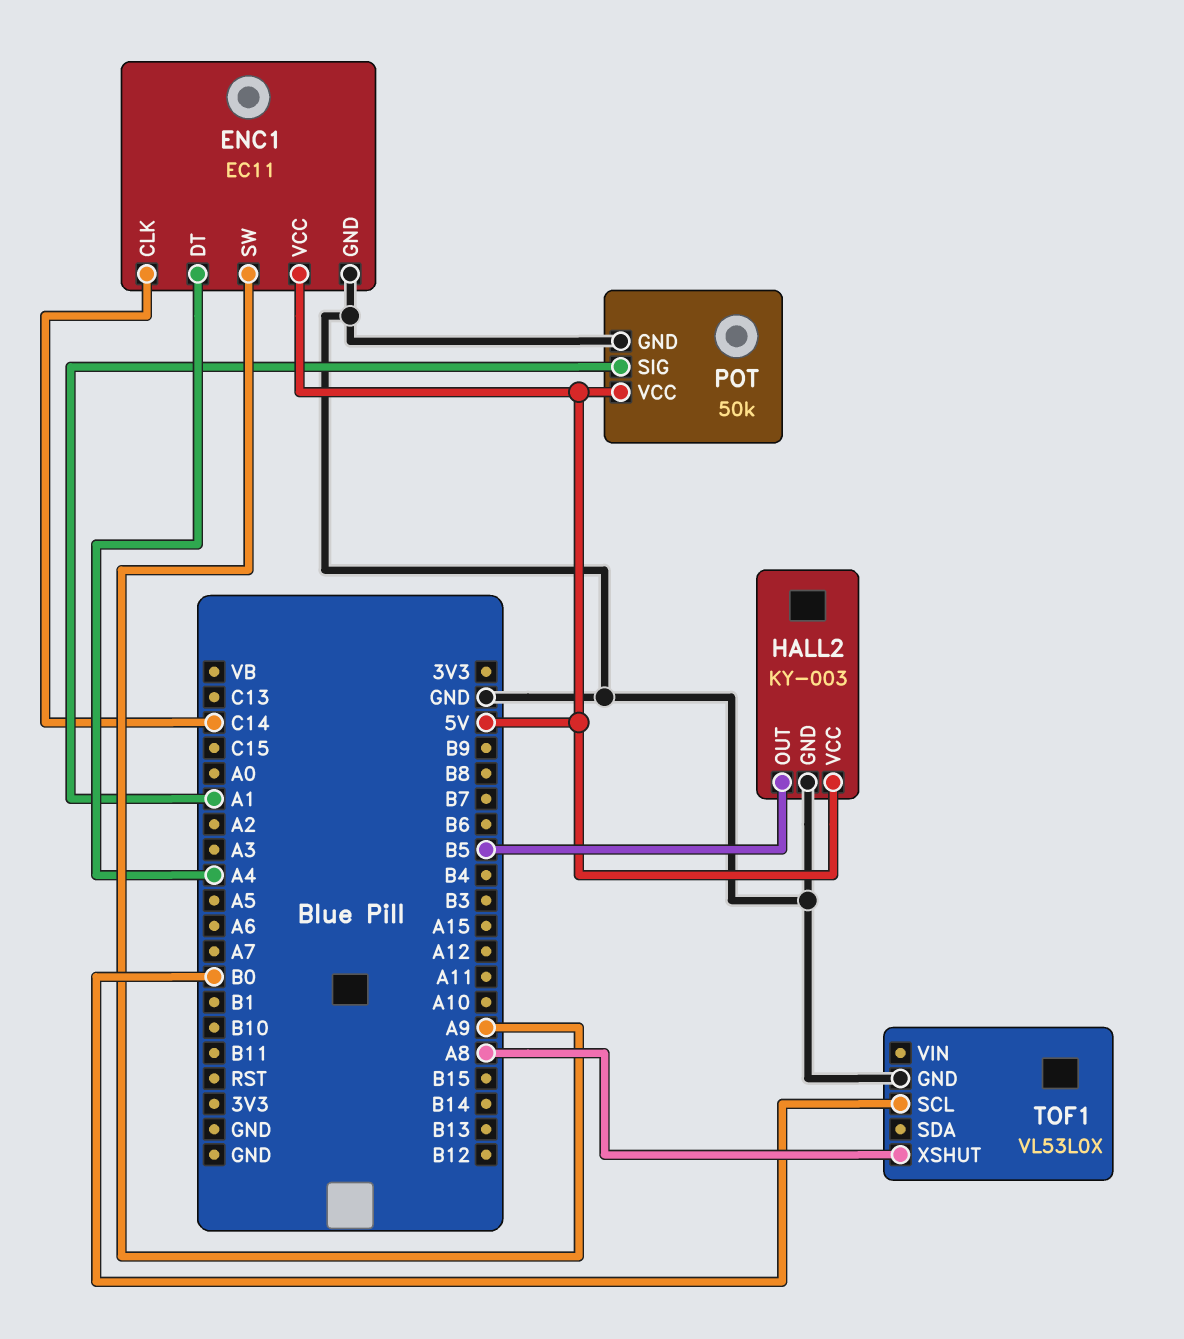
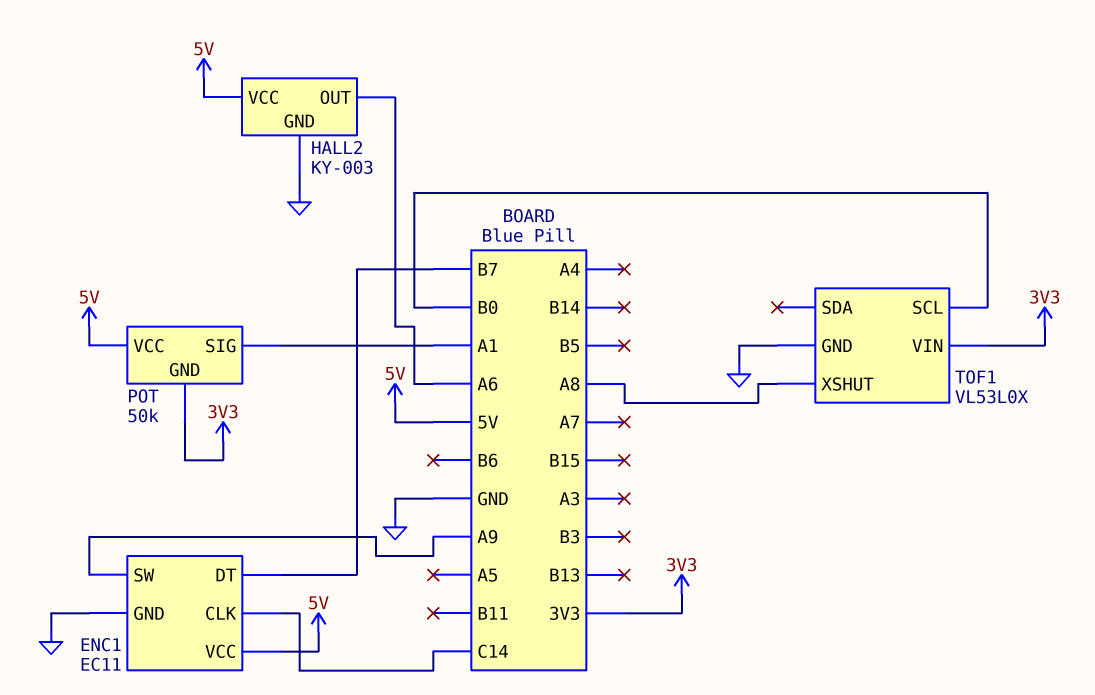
ENC1 pin DT: A4 -> B7
HALL2 pin OUT: B5 -> A6
POT pin GND: GND -> 3V3
TOF1 pin VIN: none -> 3V3

